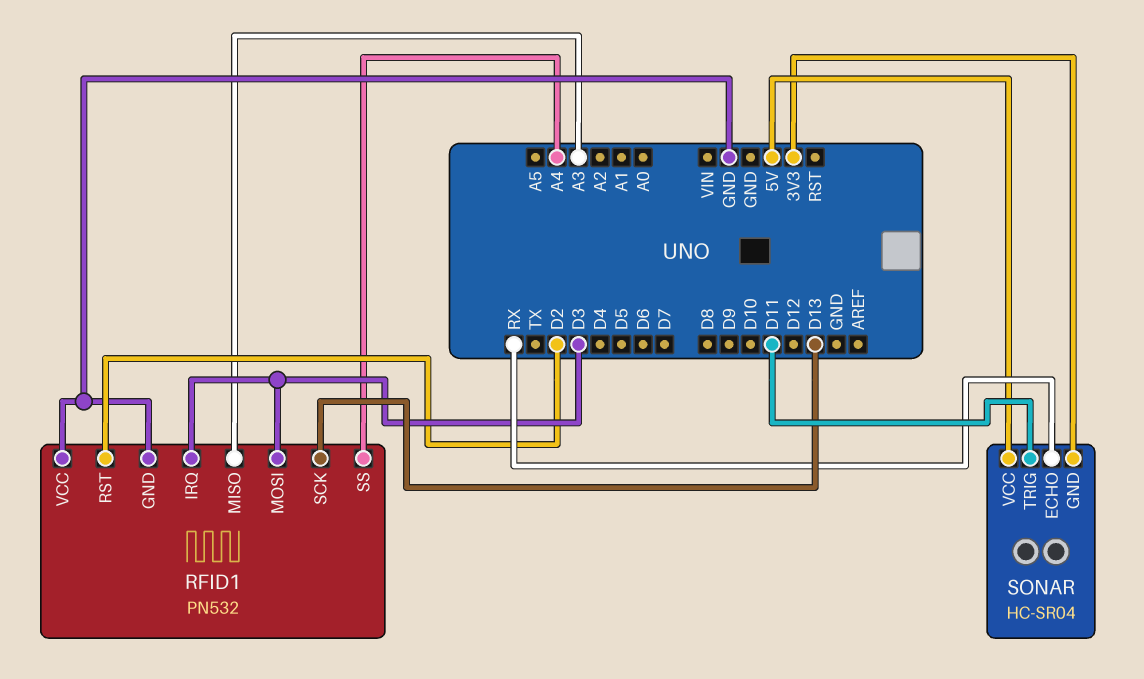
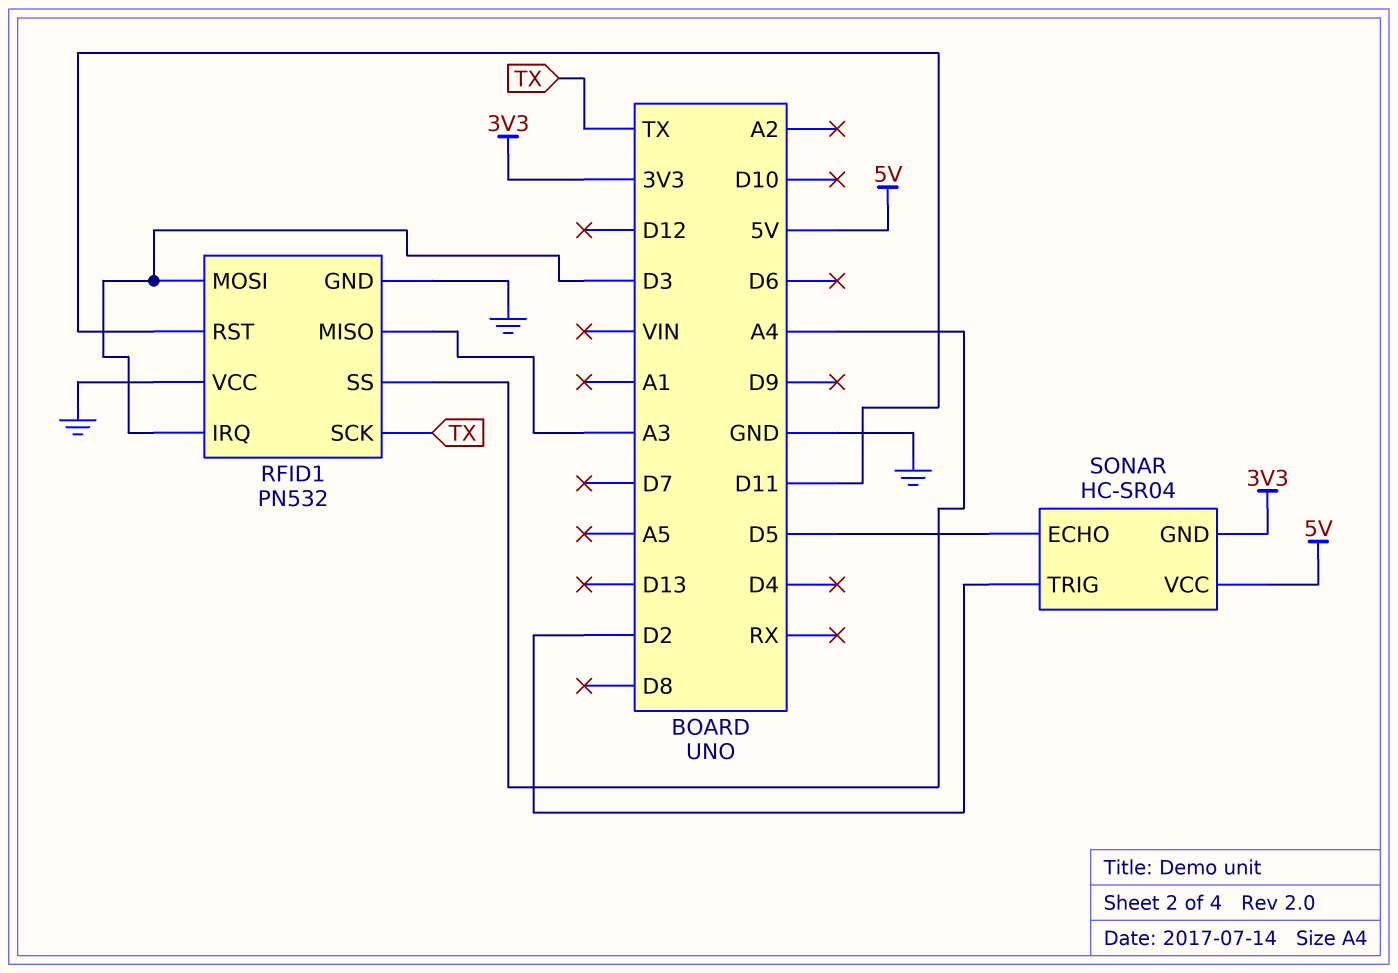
RFID1 pin RST: D2 -> D11
RFID1 pin SCK: D13 -> TX
SONAR pin ECHO: RX -> D5
SONAR pin TRIG: D11 -> D2

